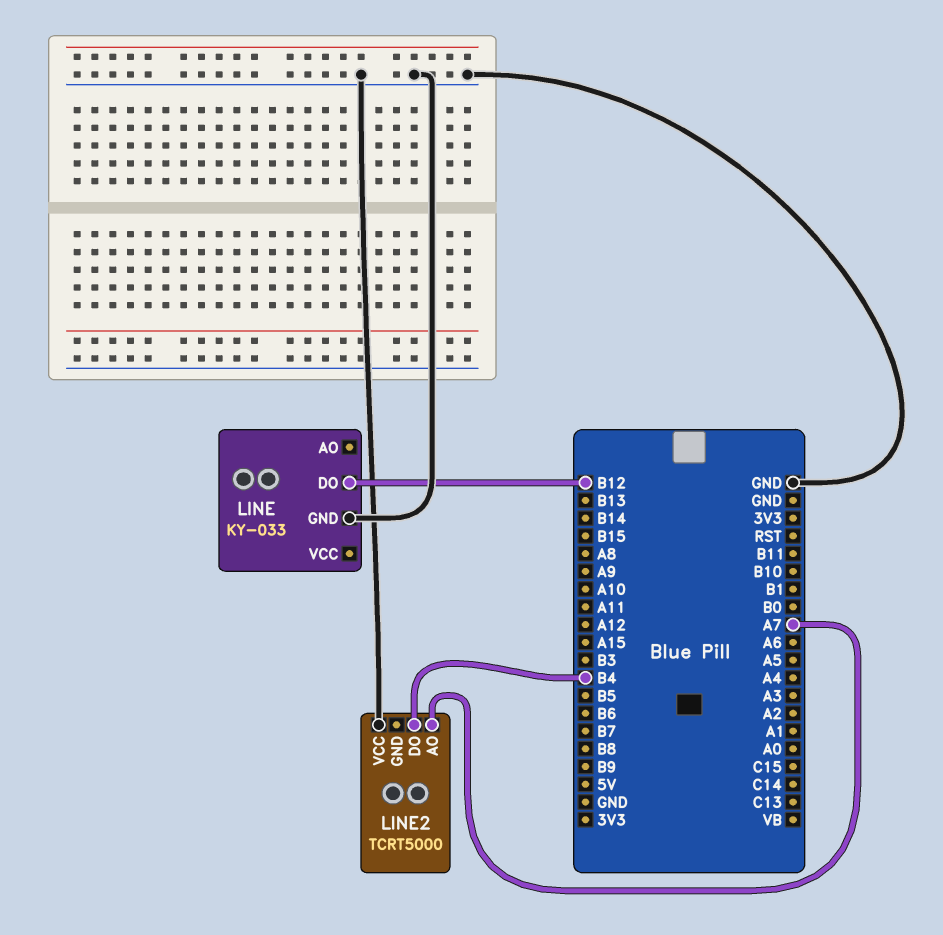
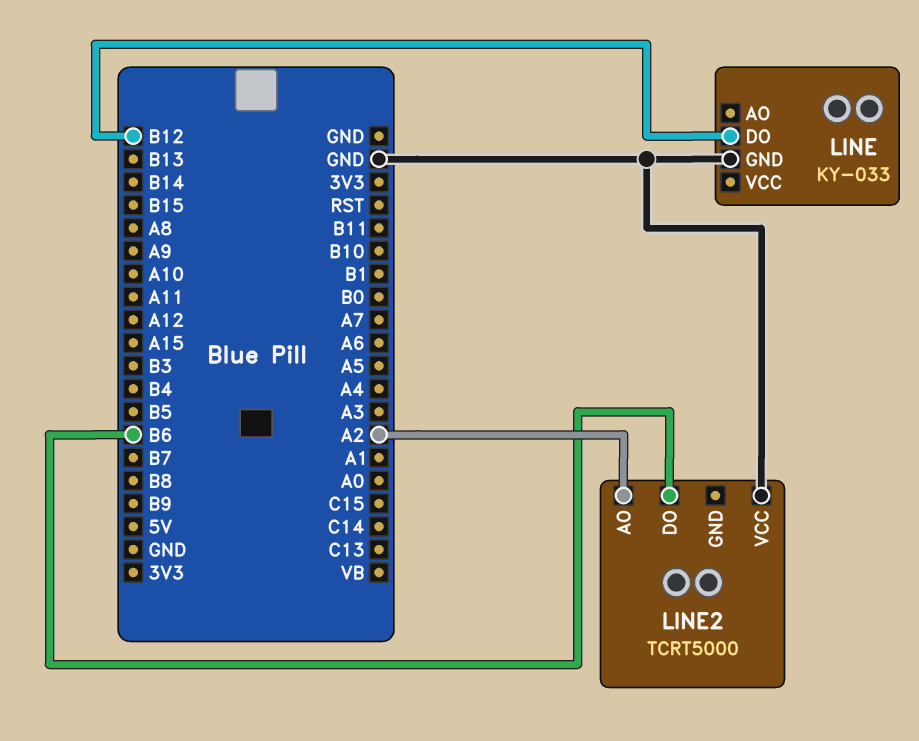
LINE2 pin AO: A7 -> A2
LINE2 pin DO: B4 -> B6

